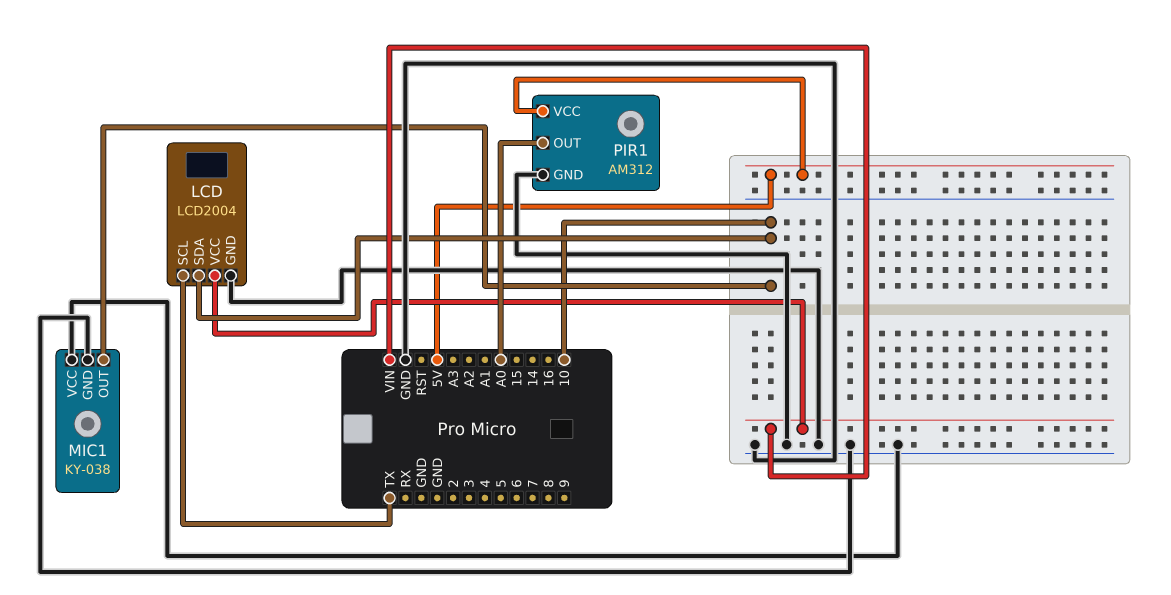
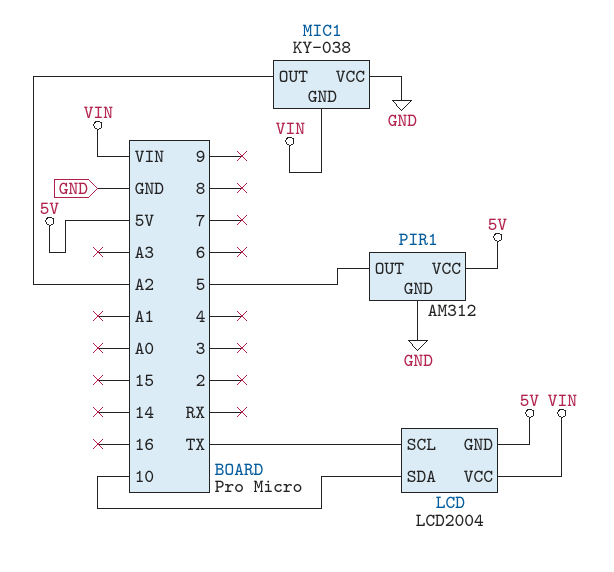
LCD pin GND: GND -> 5V
MIC1 pin GND: GND -> VIN
MIC1 pin OUT: 10 -> A2
PIR1 pin OUT: A0 -> 5

